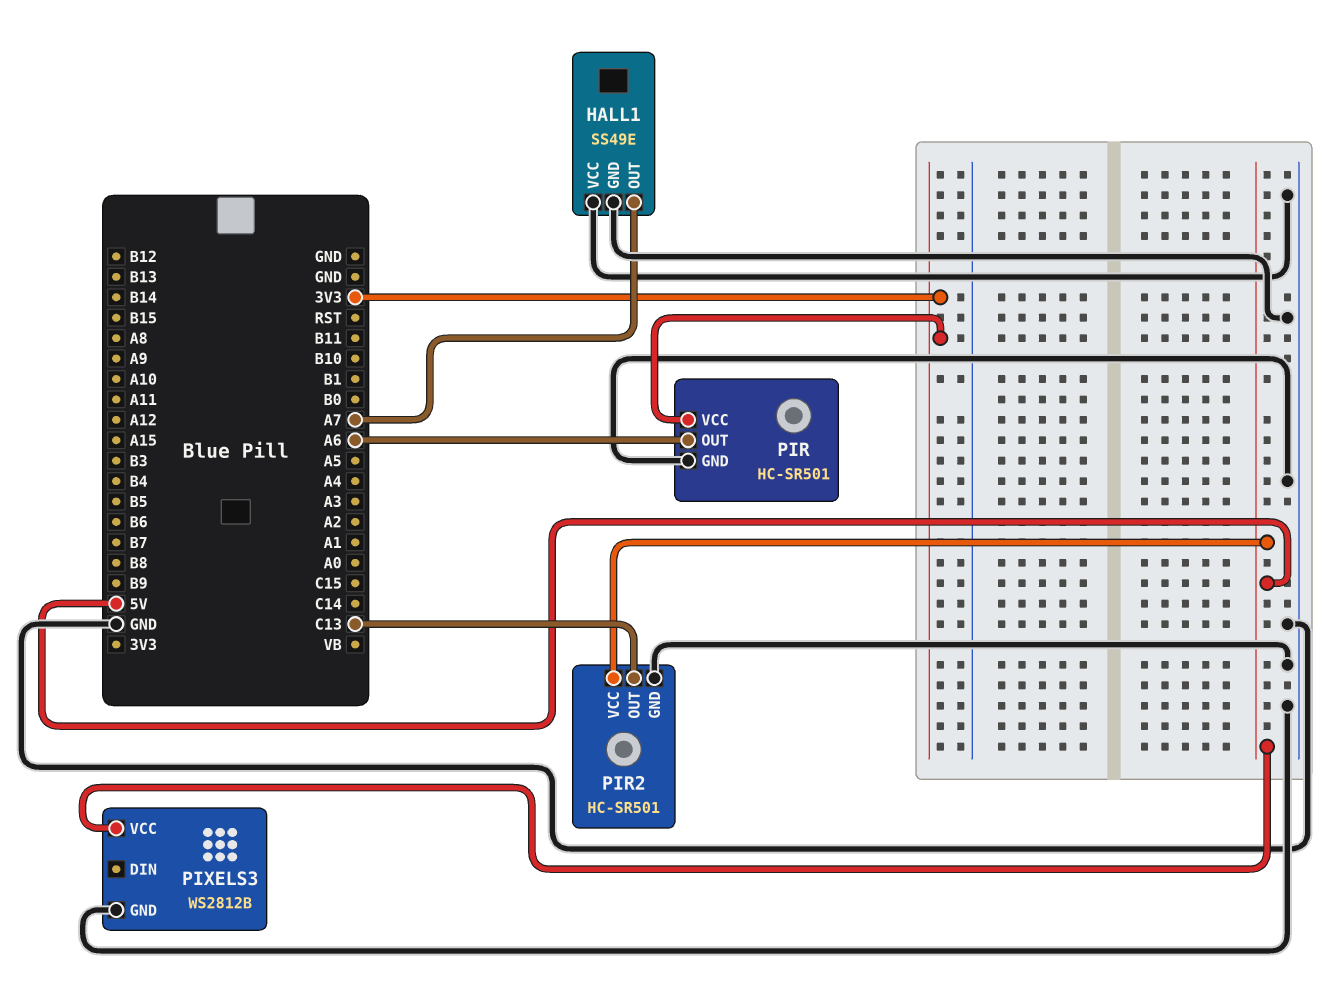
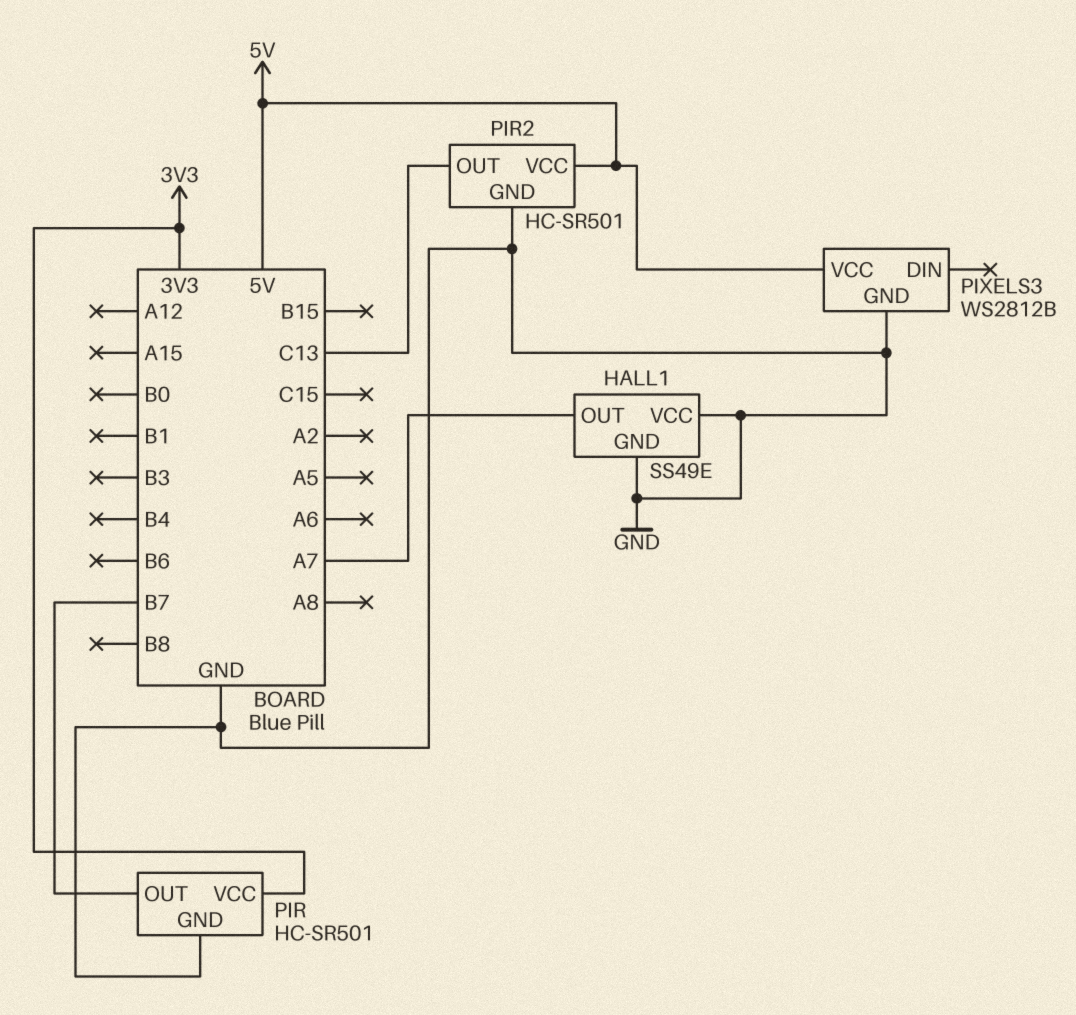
PIR pin OUT: A6 -> B7

